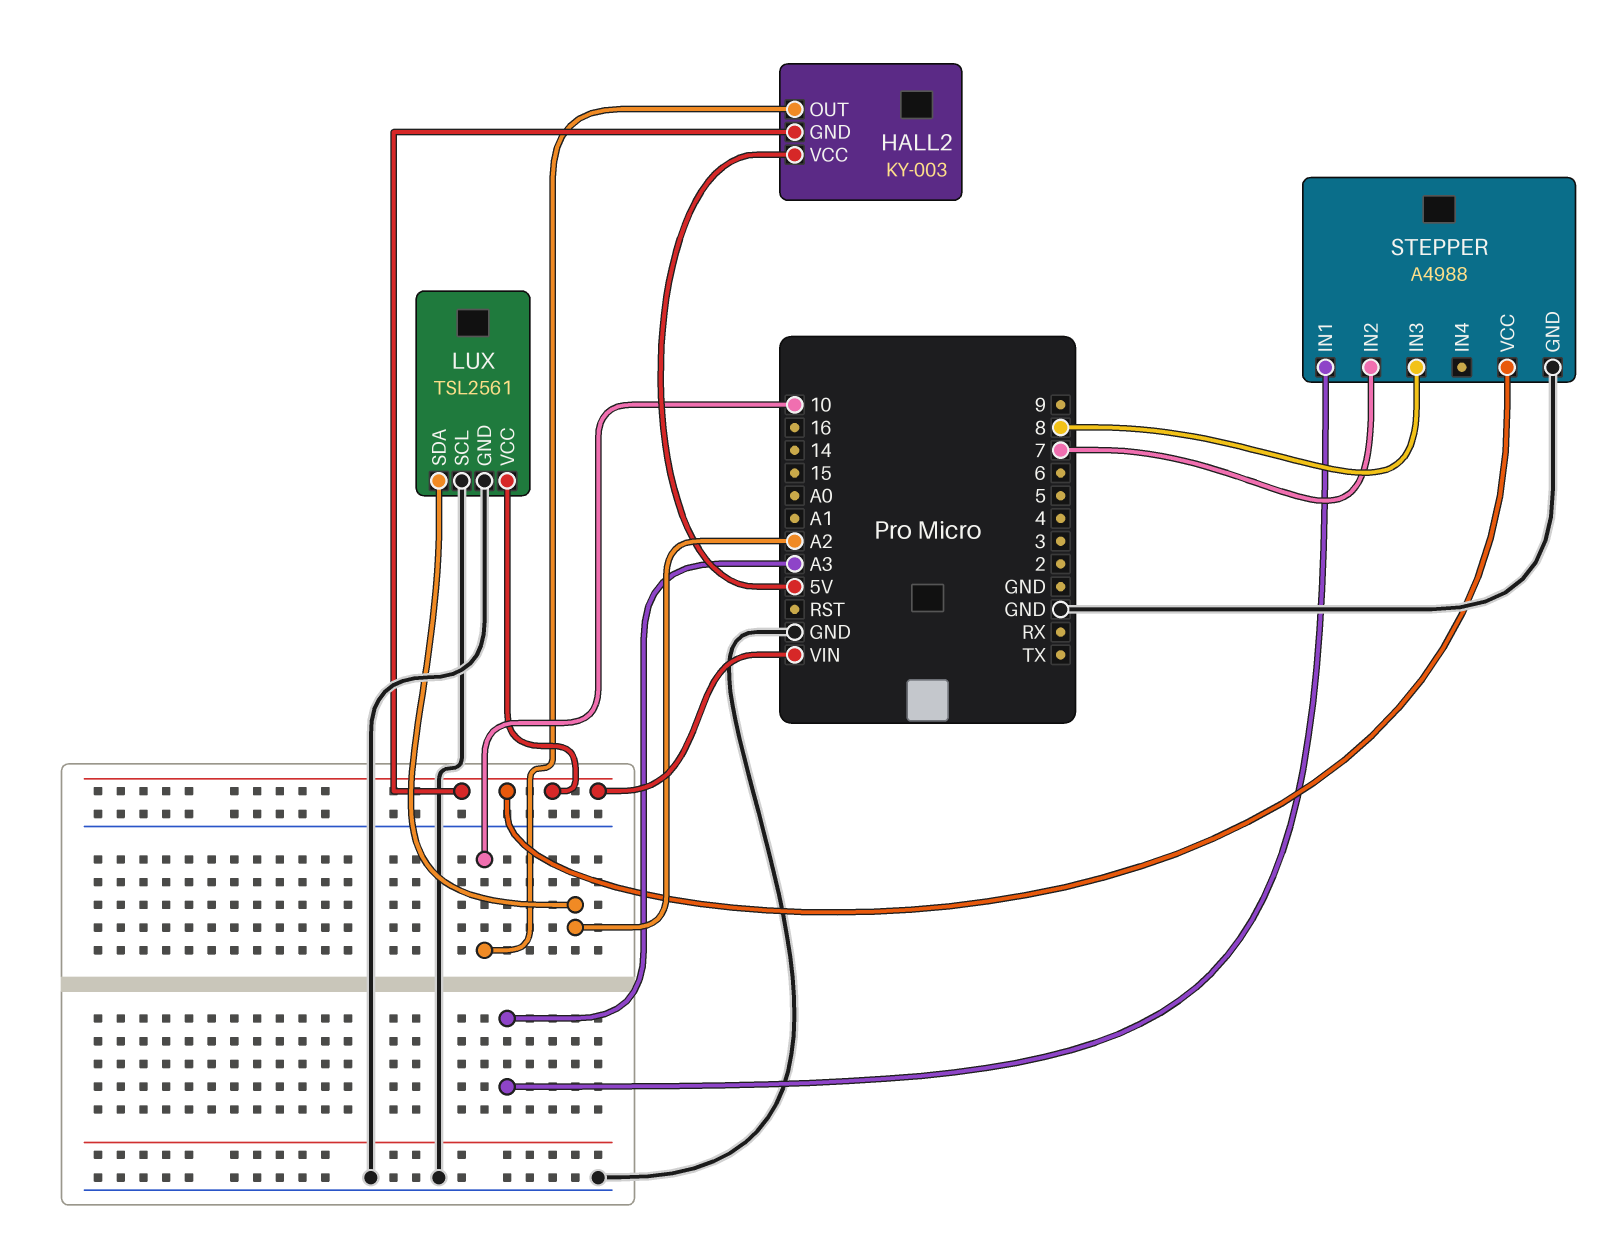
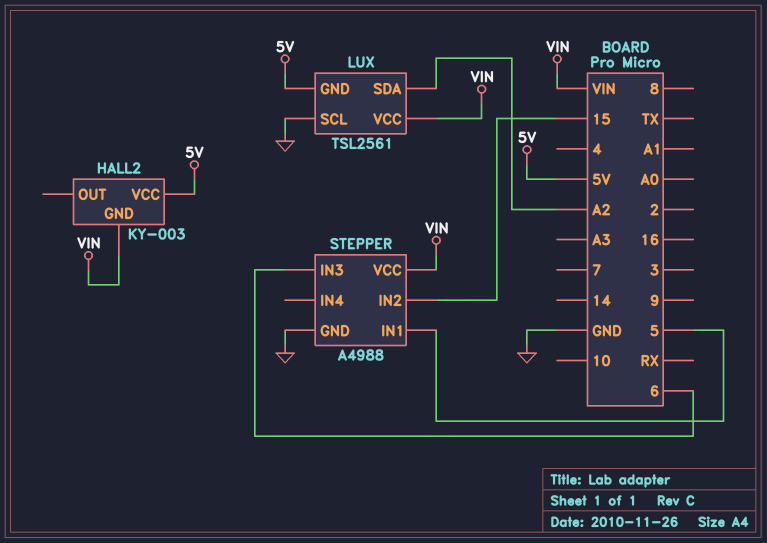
HALL2 pin OUT: 10 -> none
LUX pin GND: GND -> 5V
STEPPER pin IN1: A3 -> 5
STEPPER pin IN2: 7 -> 15
STEPPER pin IN3: 8 -> 6

